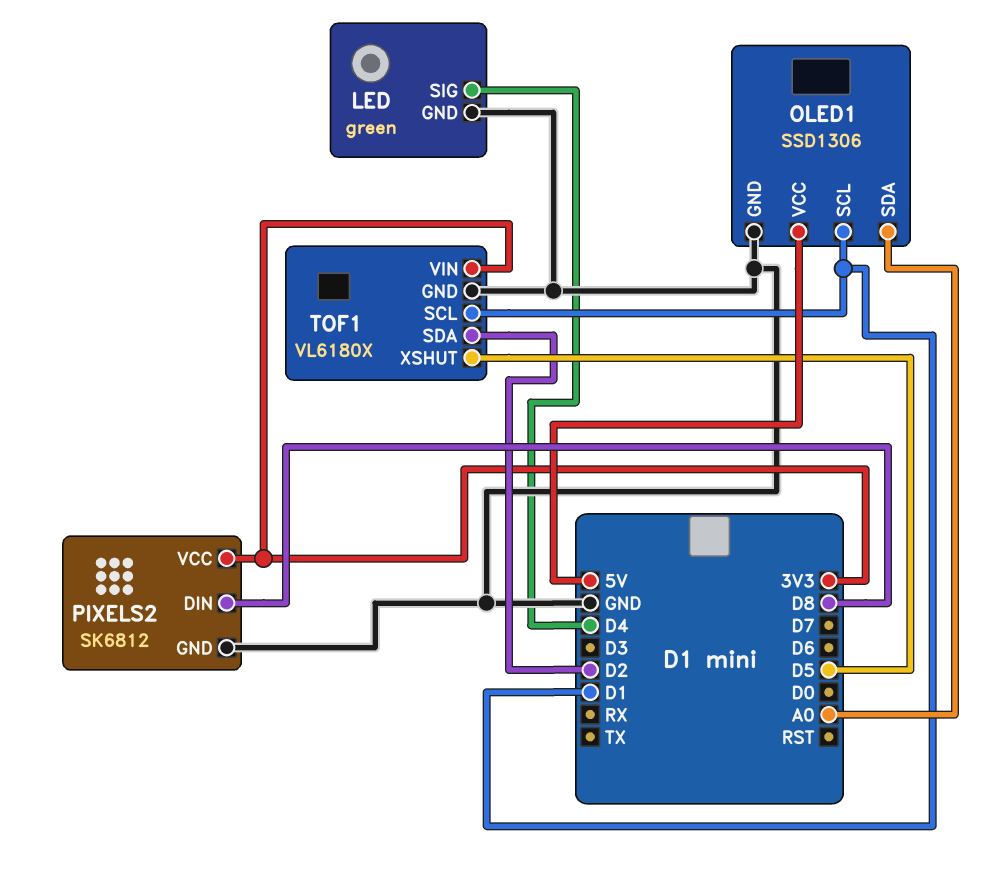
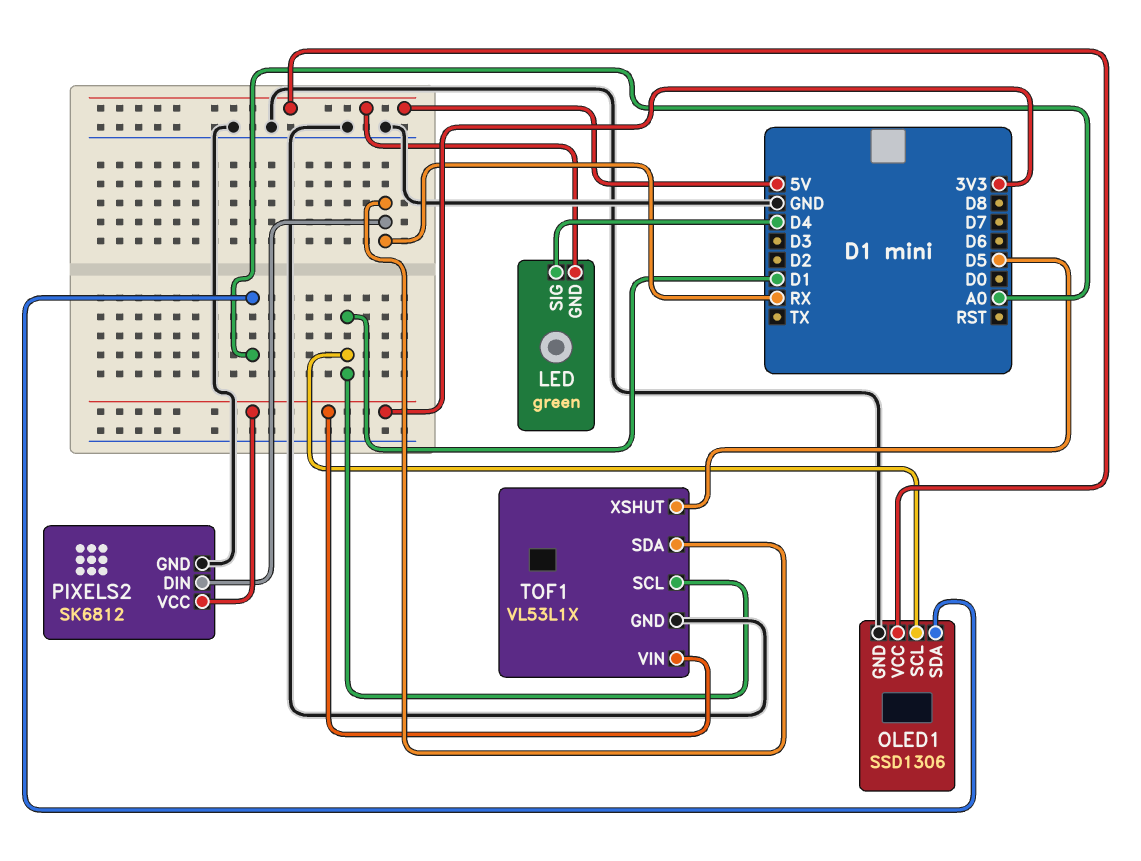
LED pin GND: GND -> 5V
PIXELS2 pin DIN: D8 -> RX
TOF1: VL6180X -> VL53L1X
TOF1 pin SDA: D2 -> RX

